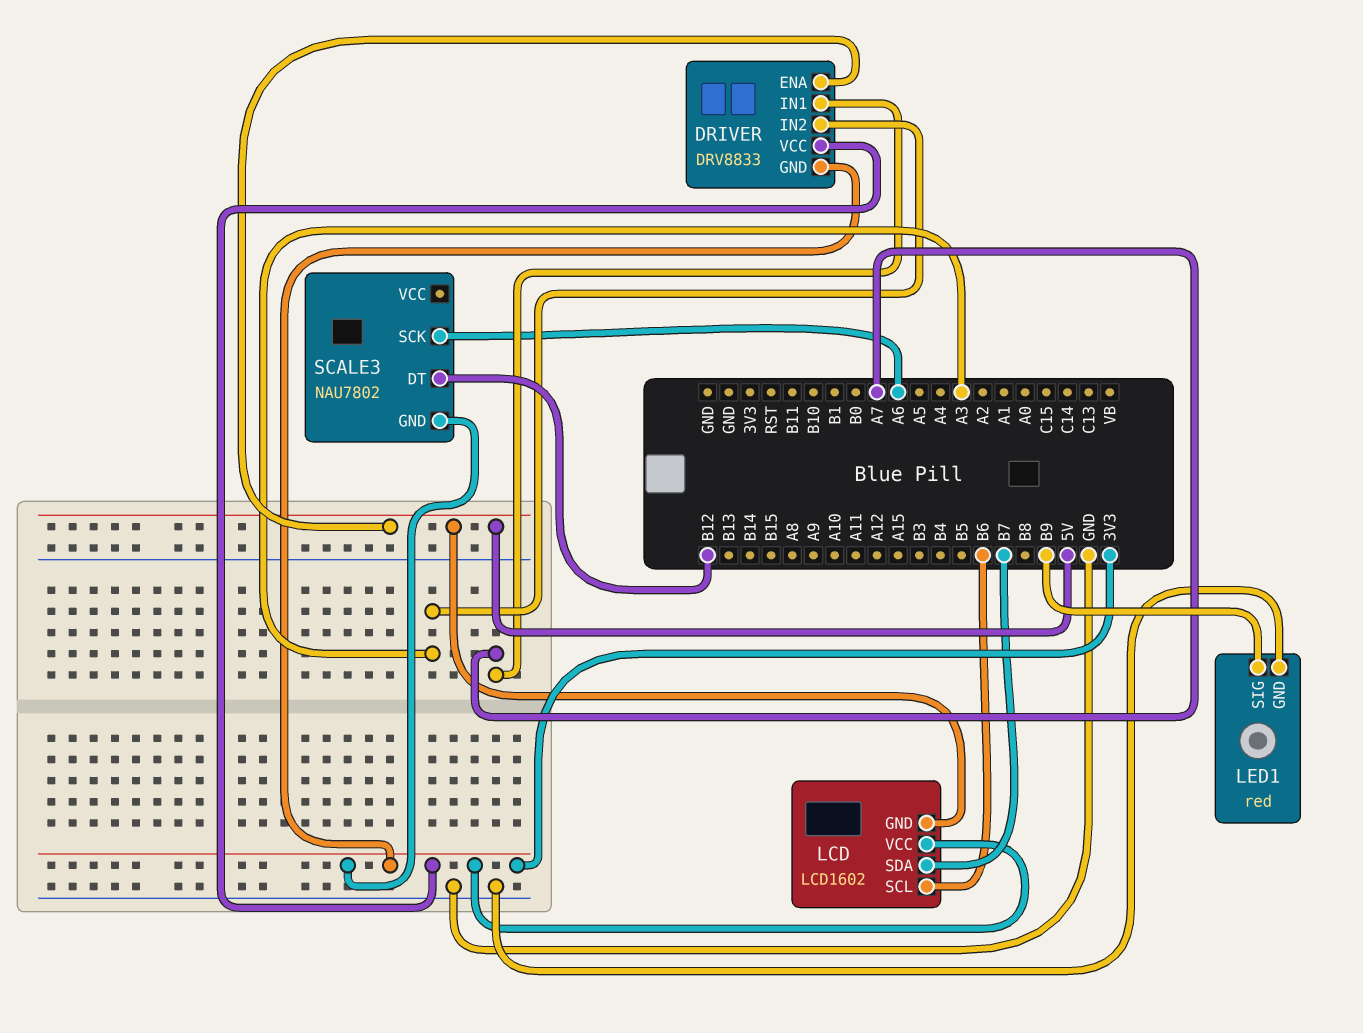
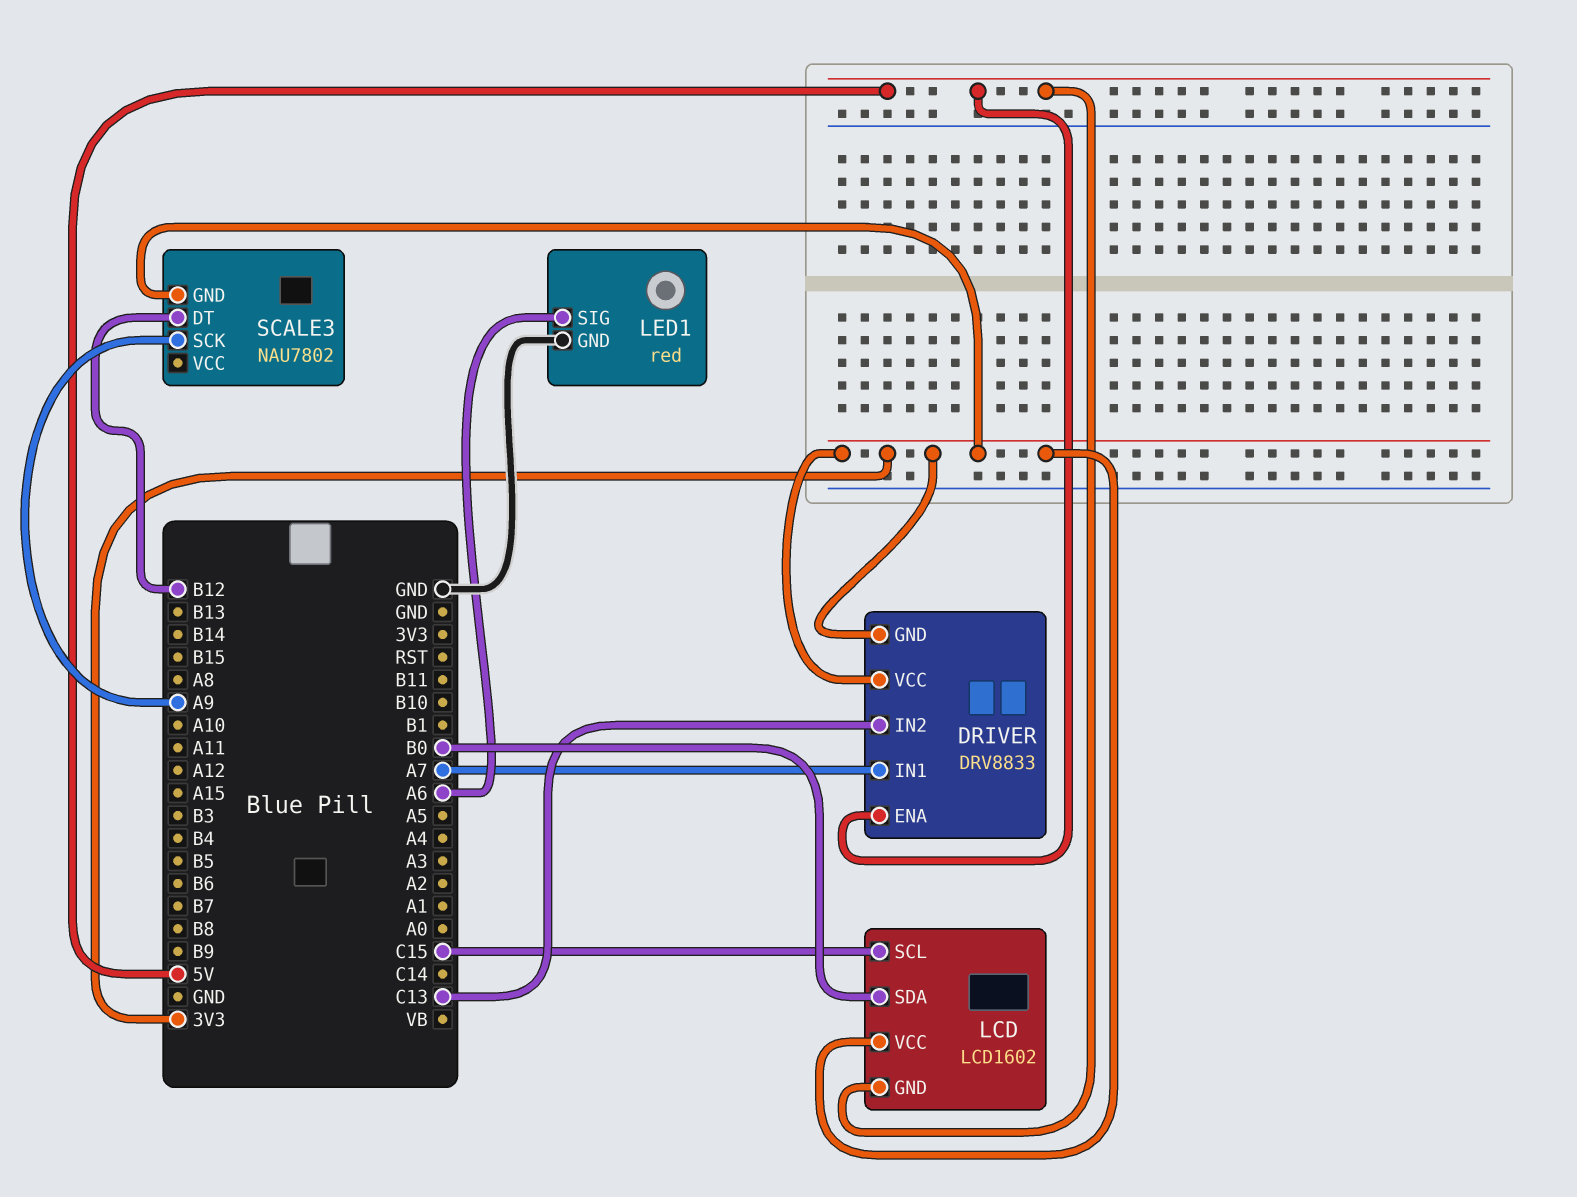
DRIVER pin IN2: A3 -> C13
LCD pin SCL: B6 -> C15
LCD pin SDA: B7 -> B0
LED1 pin SIG: B9 -> A6
SCALE3 pin SCK: A6 -> A9

